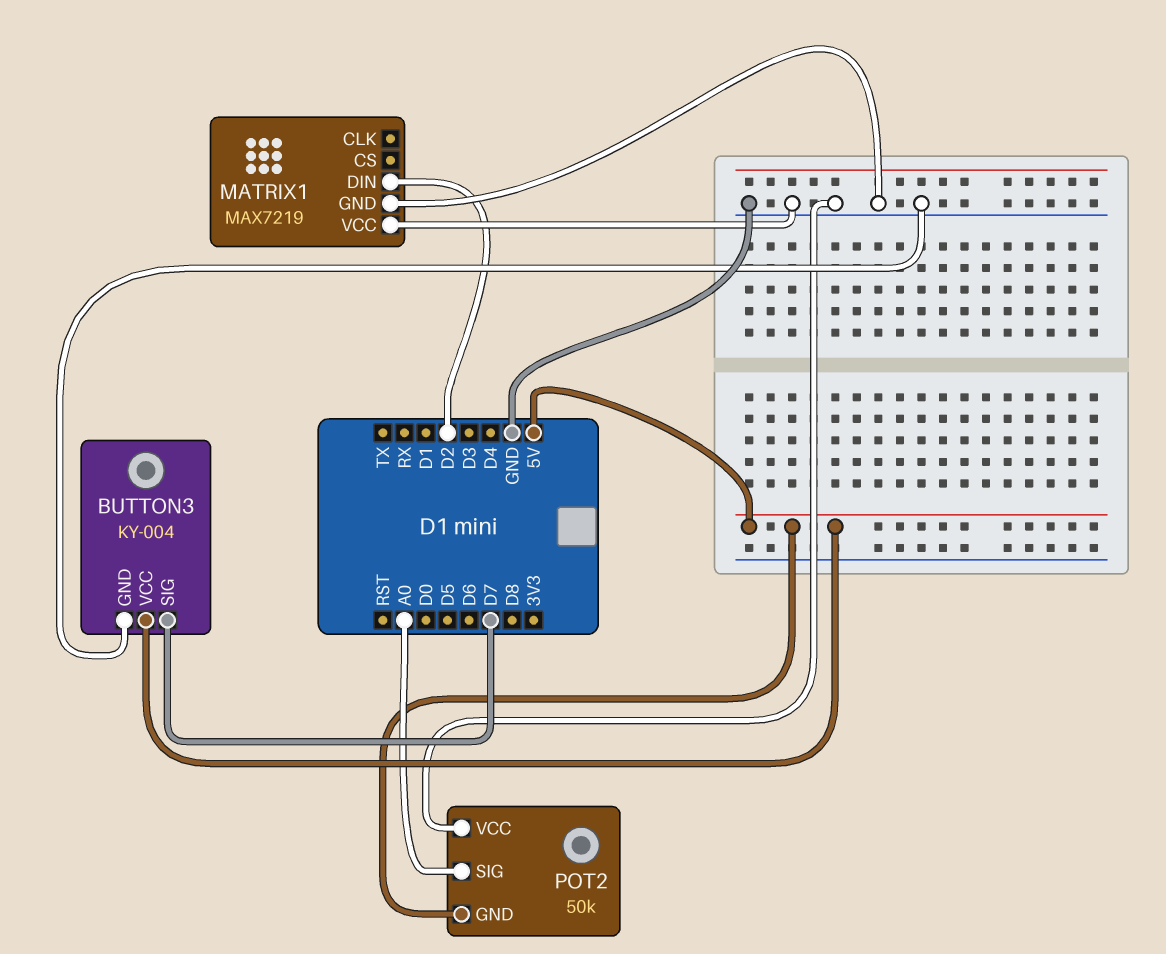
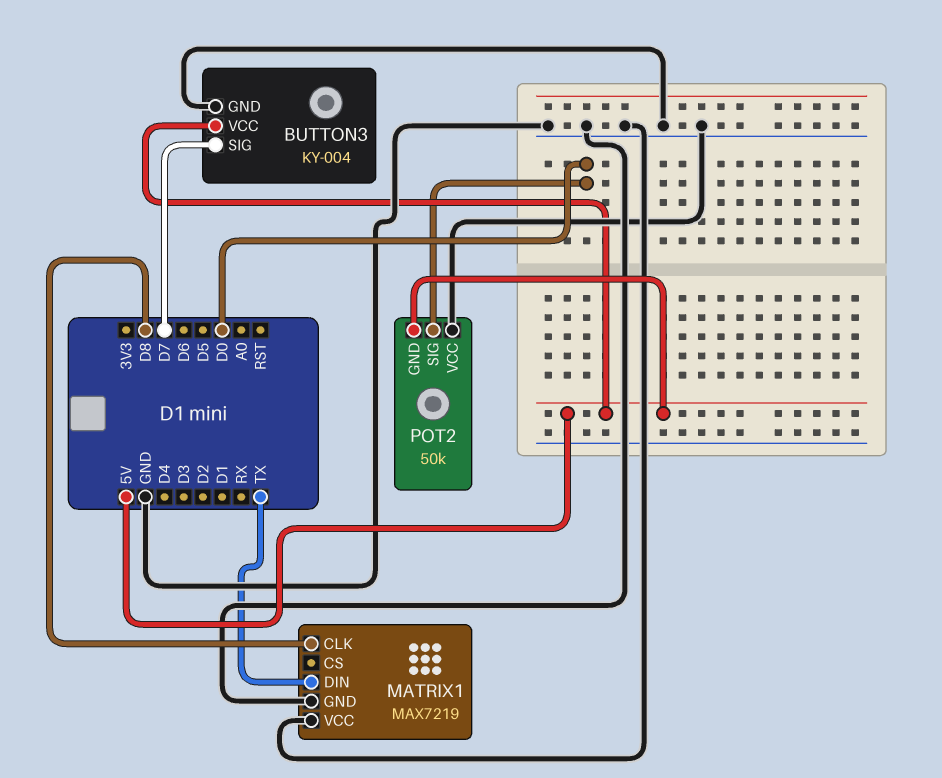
MATRIX1 pin CLK: none -> D8
MATRIX1 pin DIN: D2 -> TX
POT2 pin SIG: A0 -> D0

